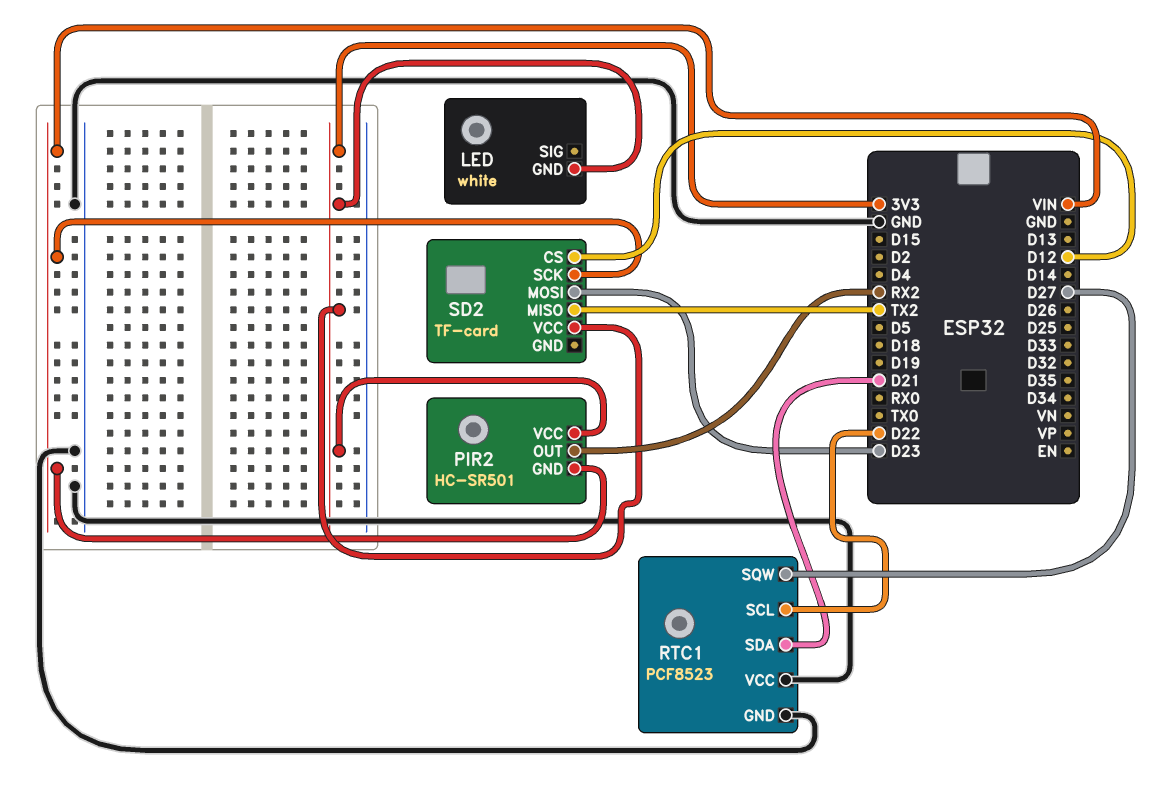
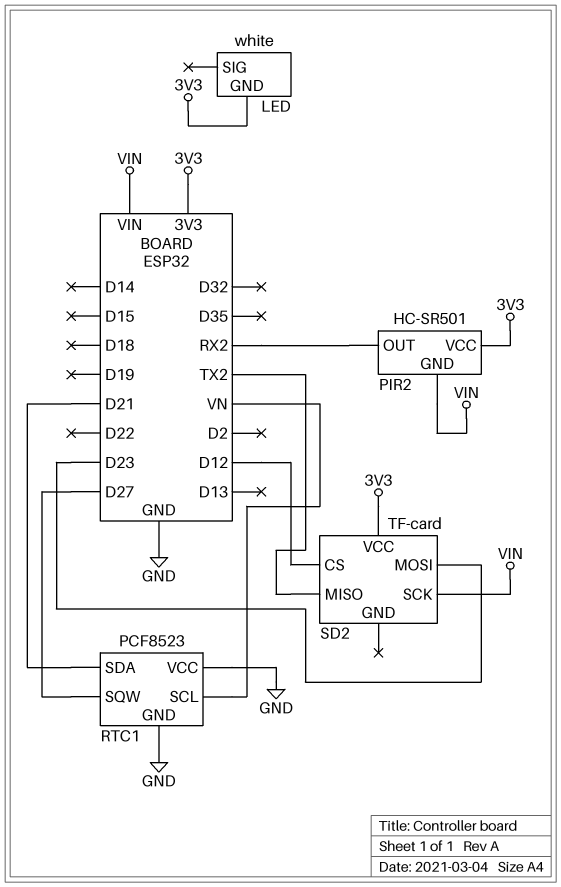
RTC1 pin SCL: D22 -> VN

